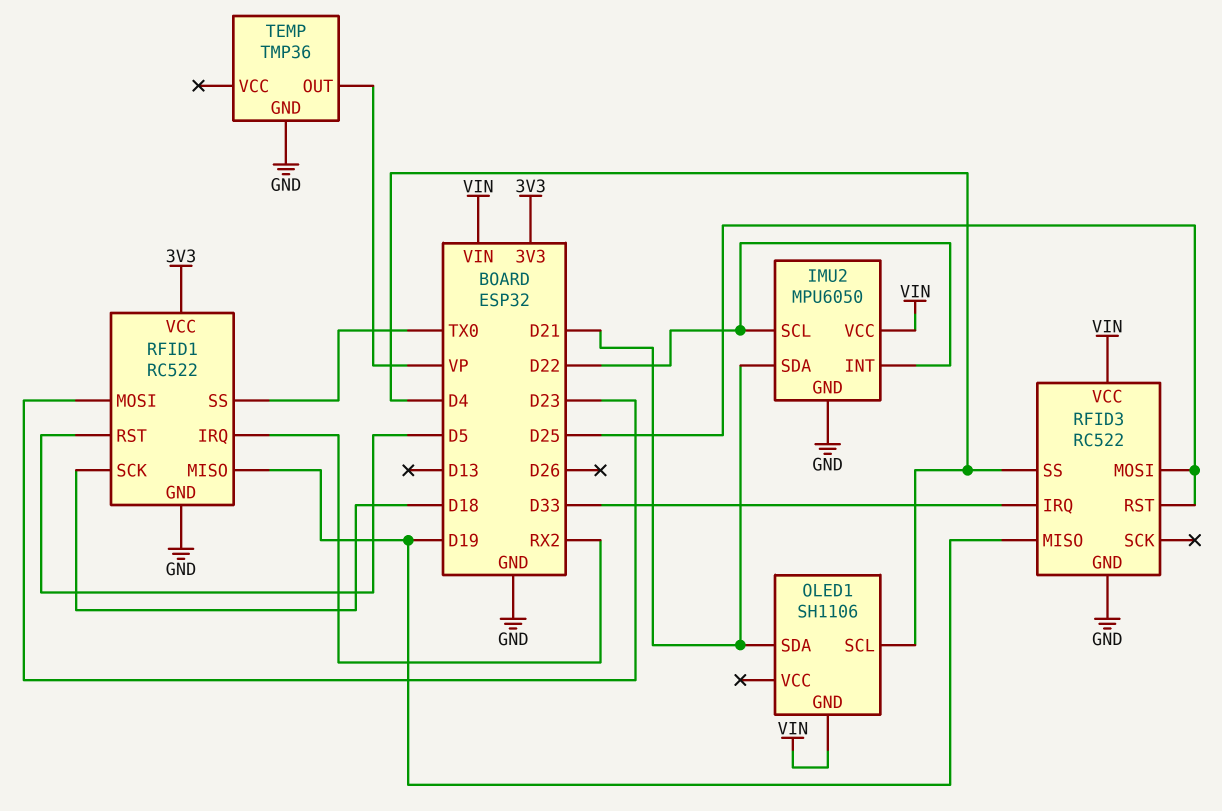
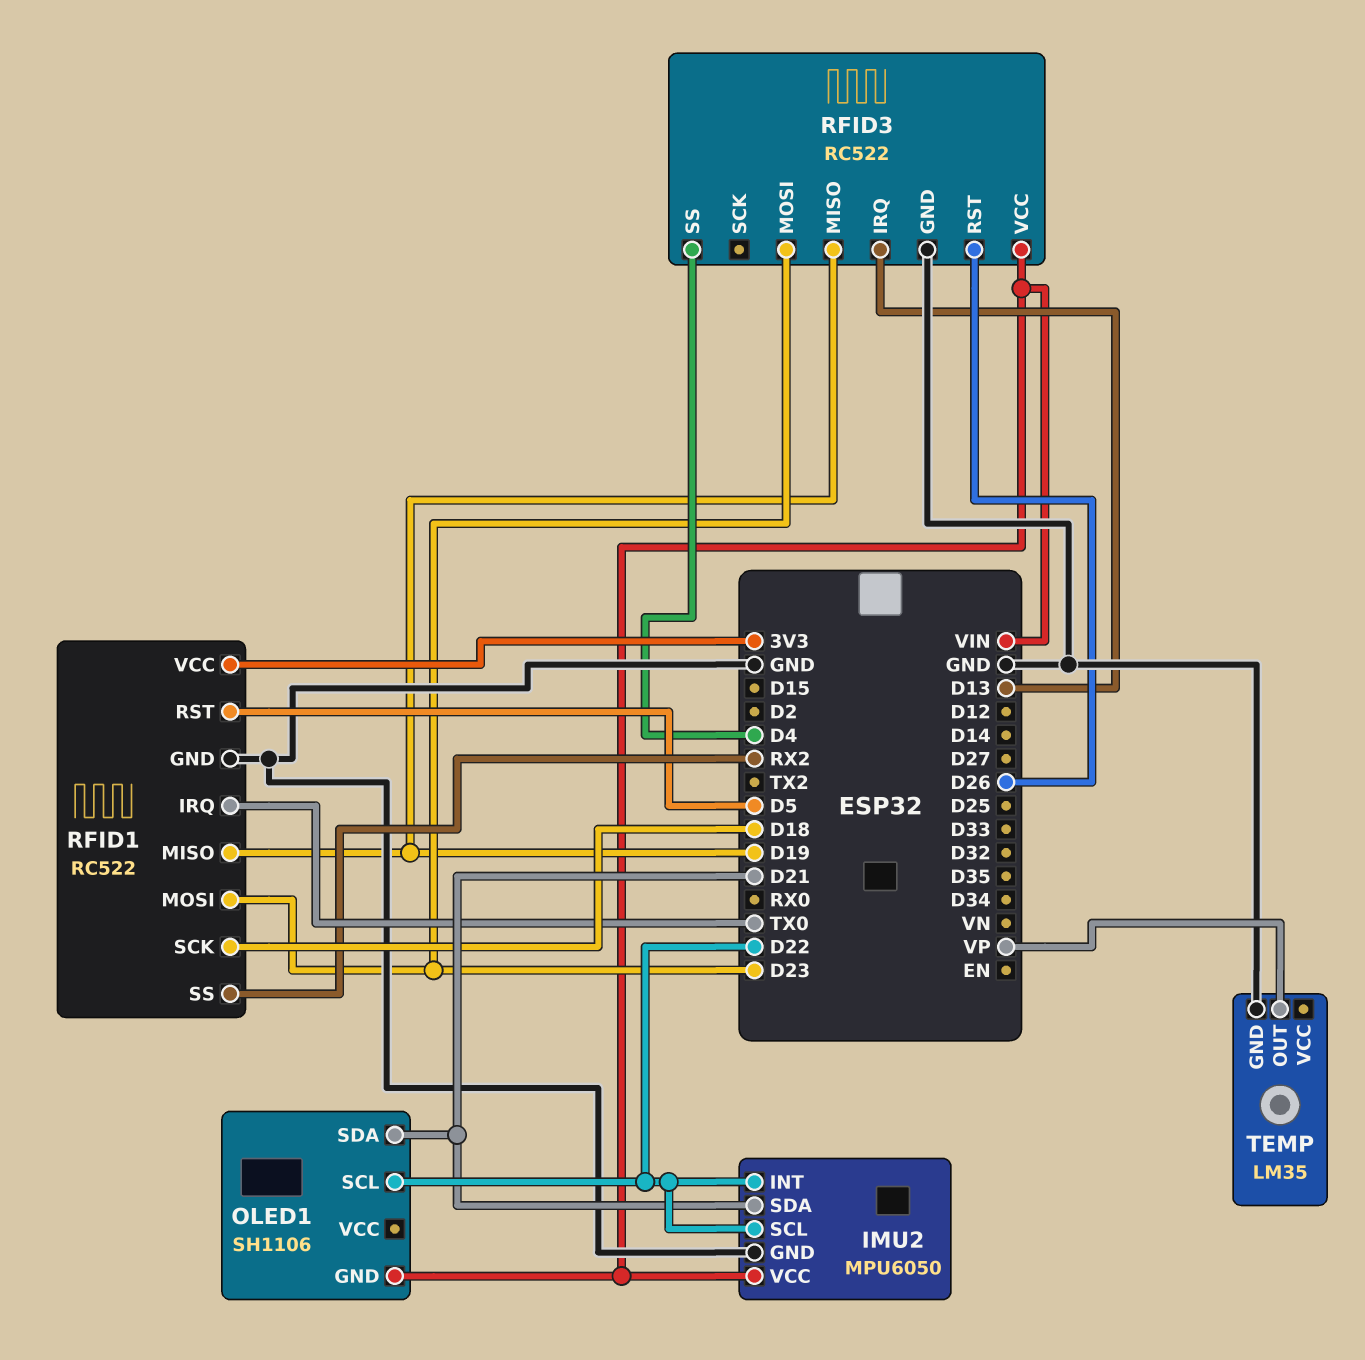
OLED1 pin SCL: D4 -> D22
RFID1 pin IRQ: RX2 -> TX0
RFID1 pin SS: TX0 -> RX2
RFID3 pin IRQ: D33 -> D13
RFID3 pin MOSI: D25 -> D23
RFID3 pin RST: D25 -> D26
TEMP: TMP36 -> LM35

